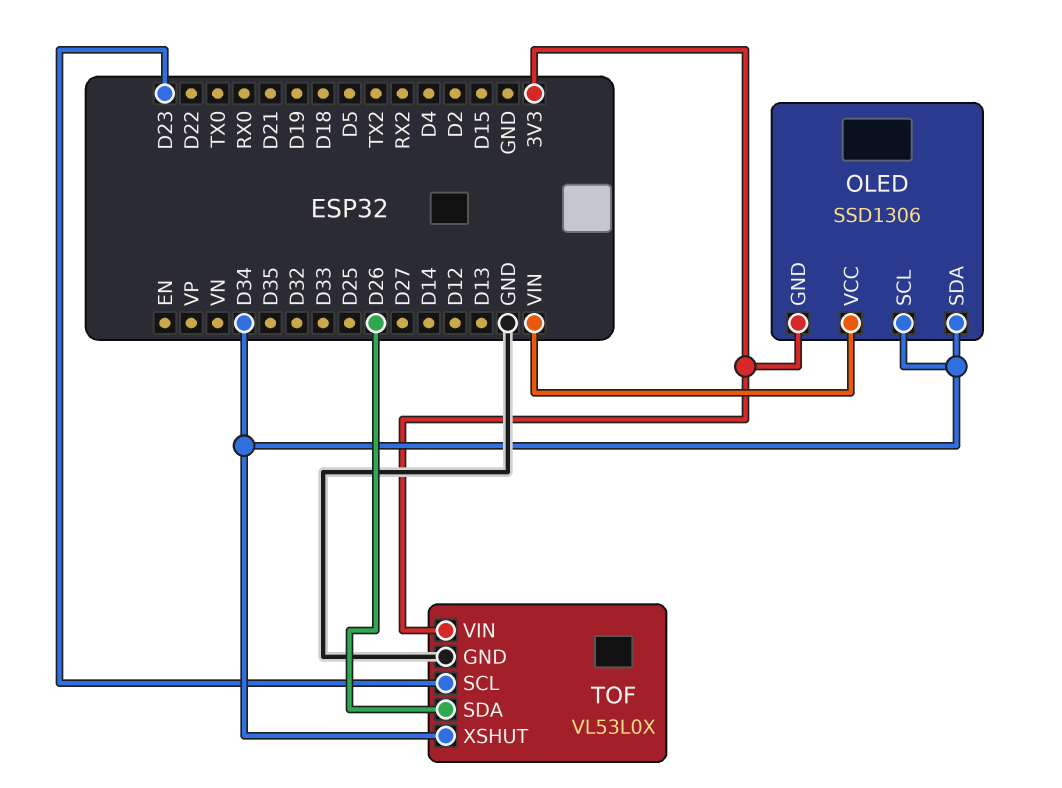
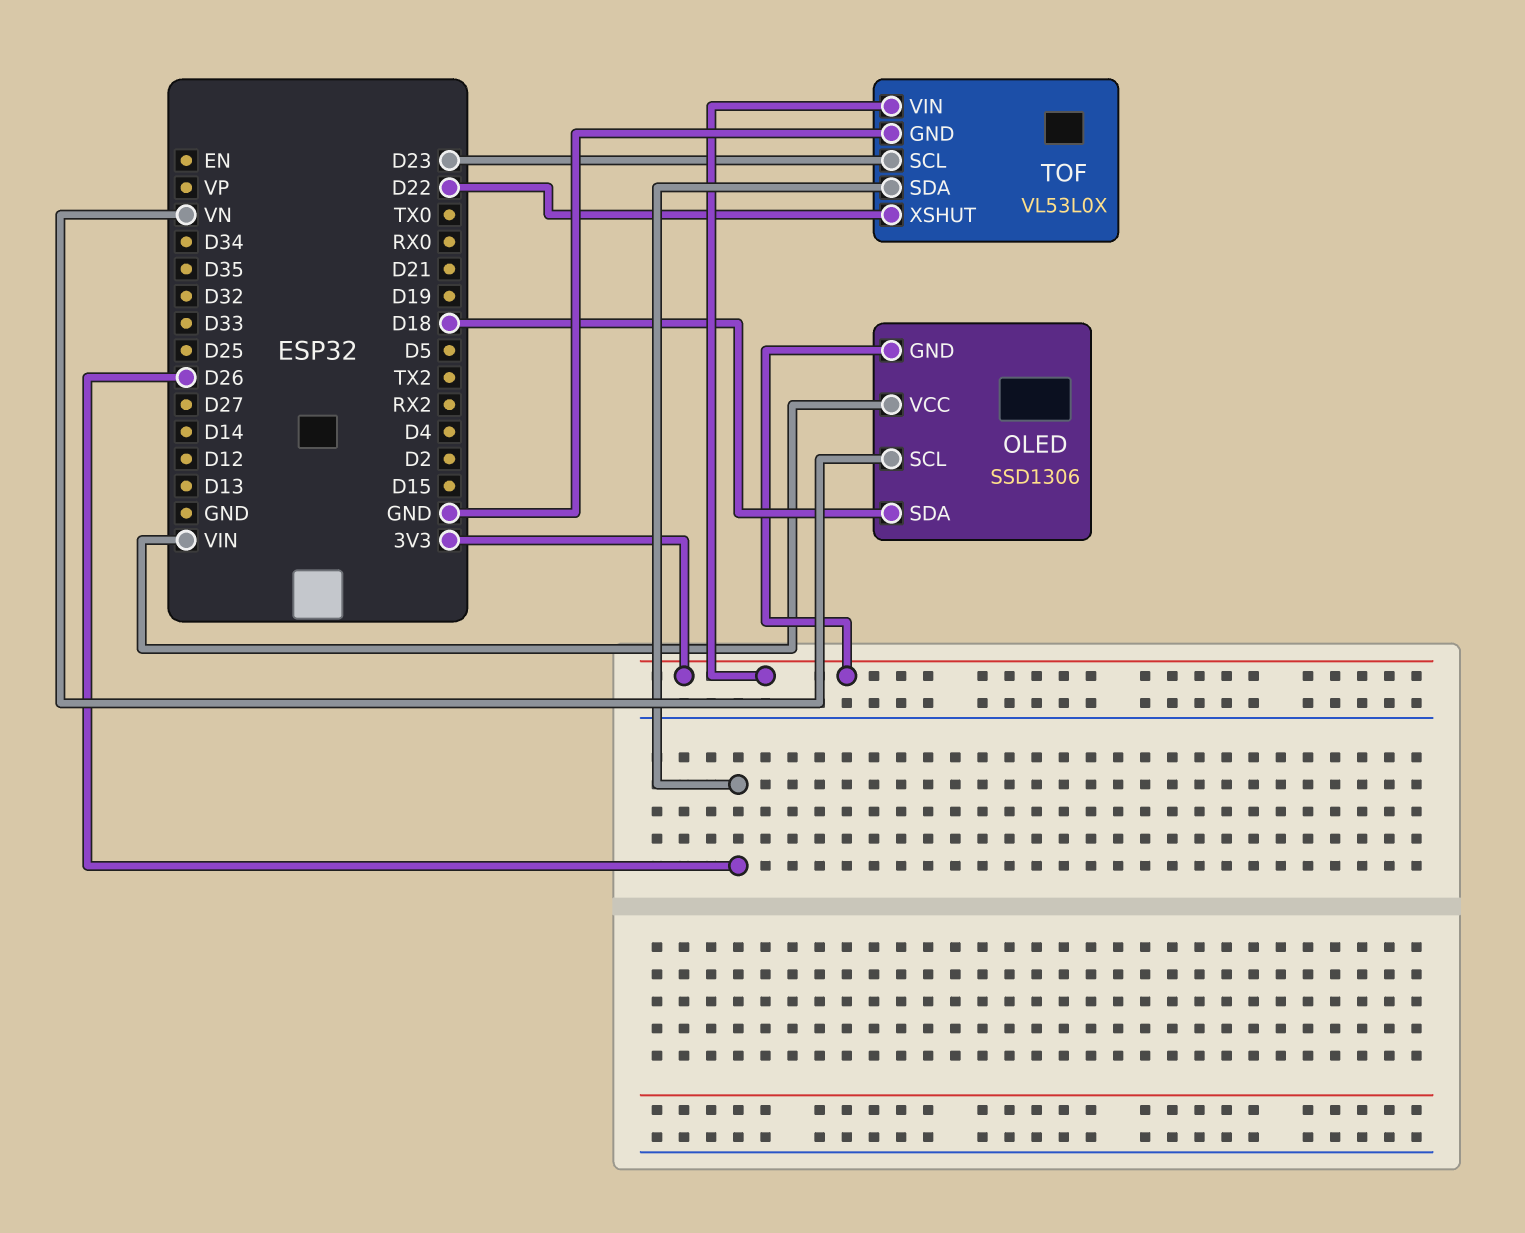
OLED pin SCL: D34 -> VN
OLED pin SDA: D34 -> D18
TOF pin XSHUT: D34 -> D22

